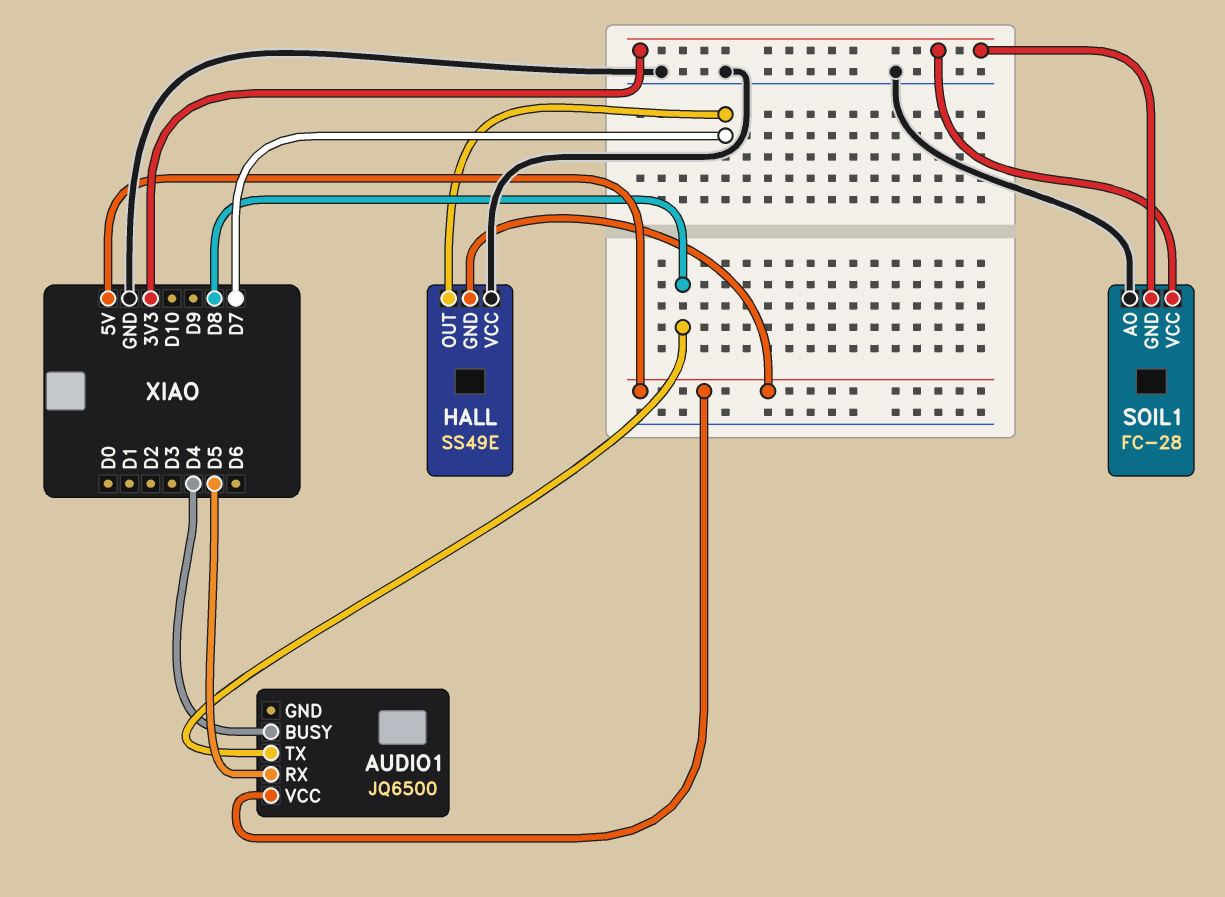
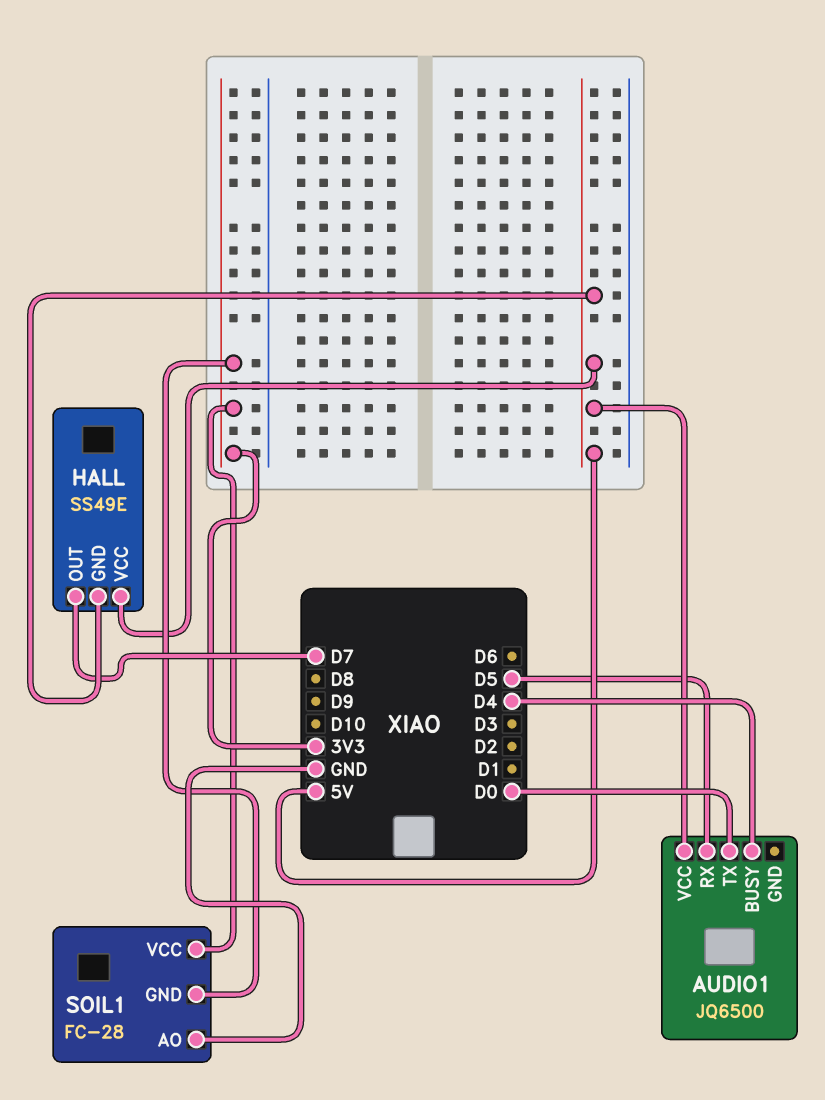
AUDIO1 pin TX: D8 -> D0
HALL pin VCC: GND -> 5V

